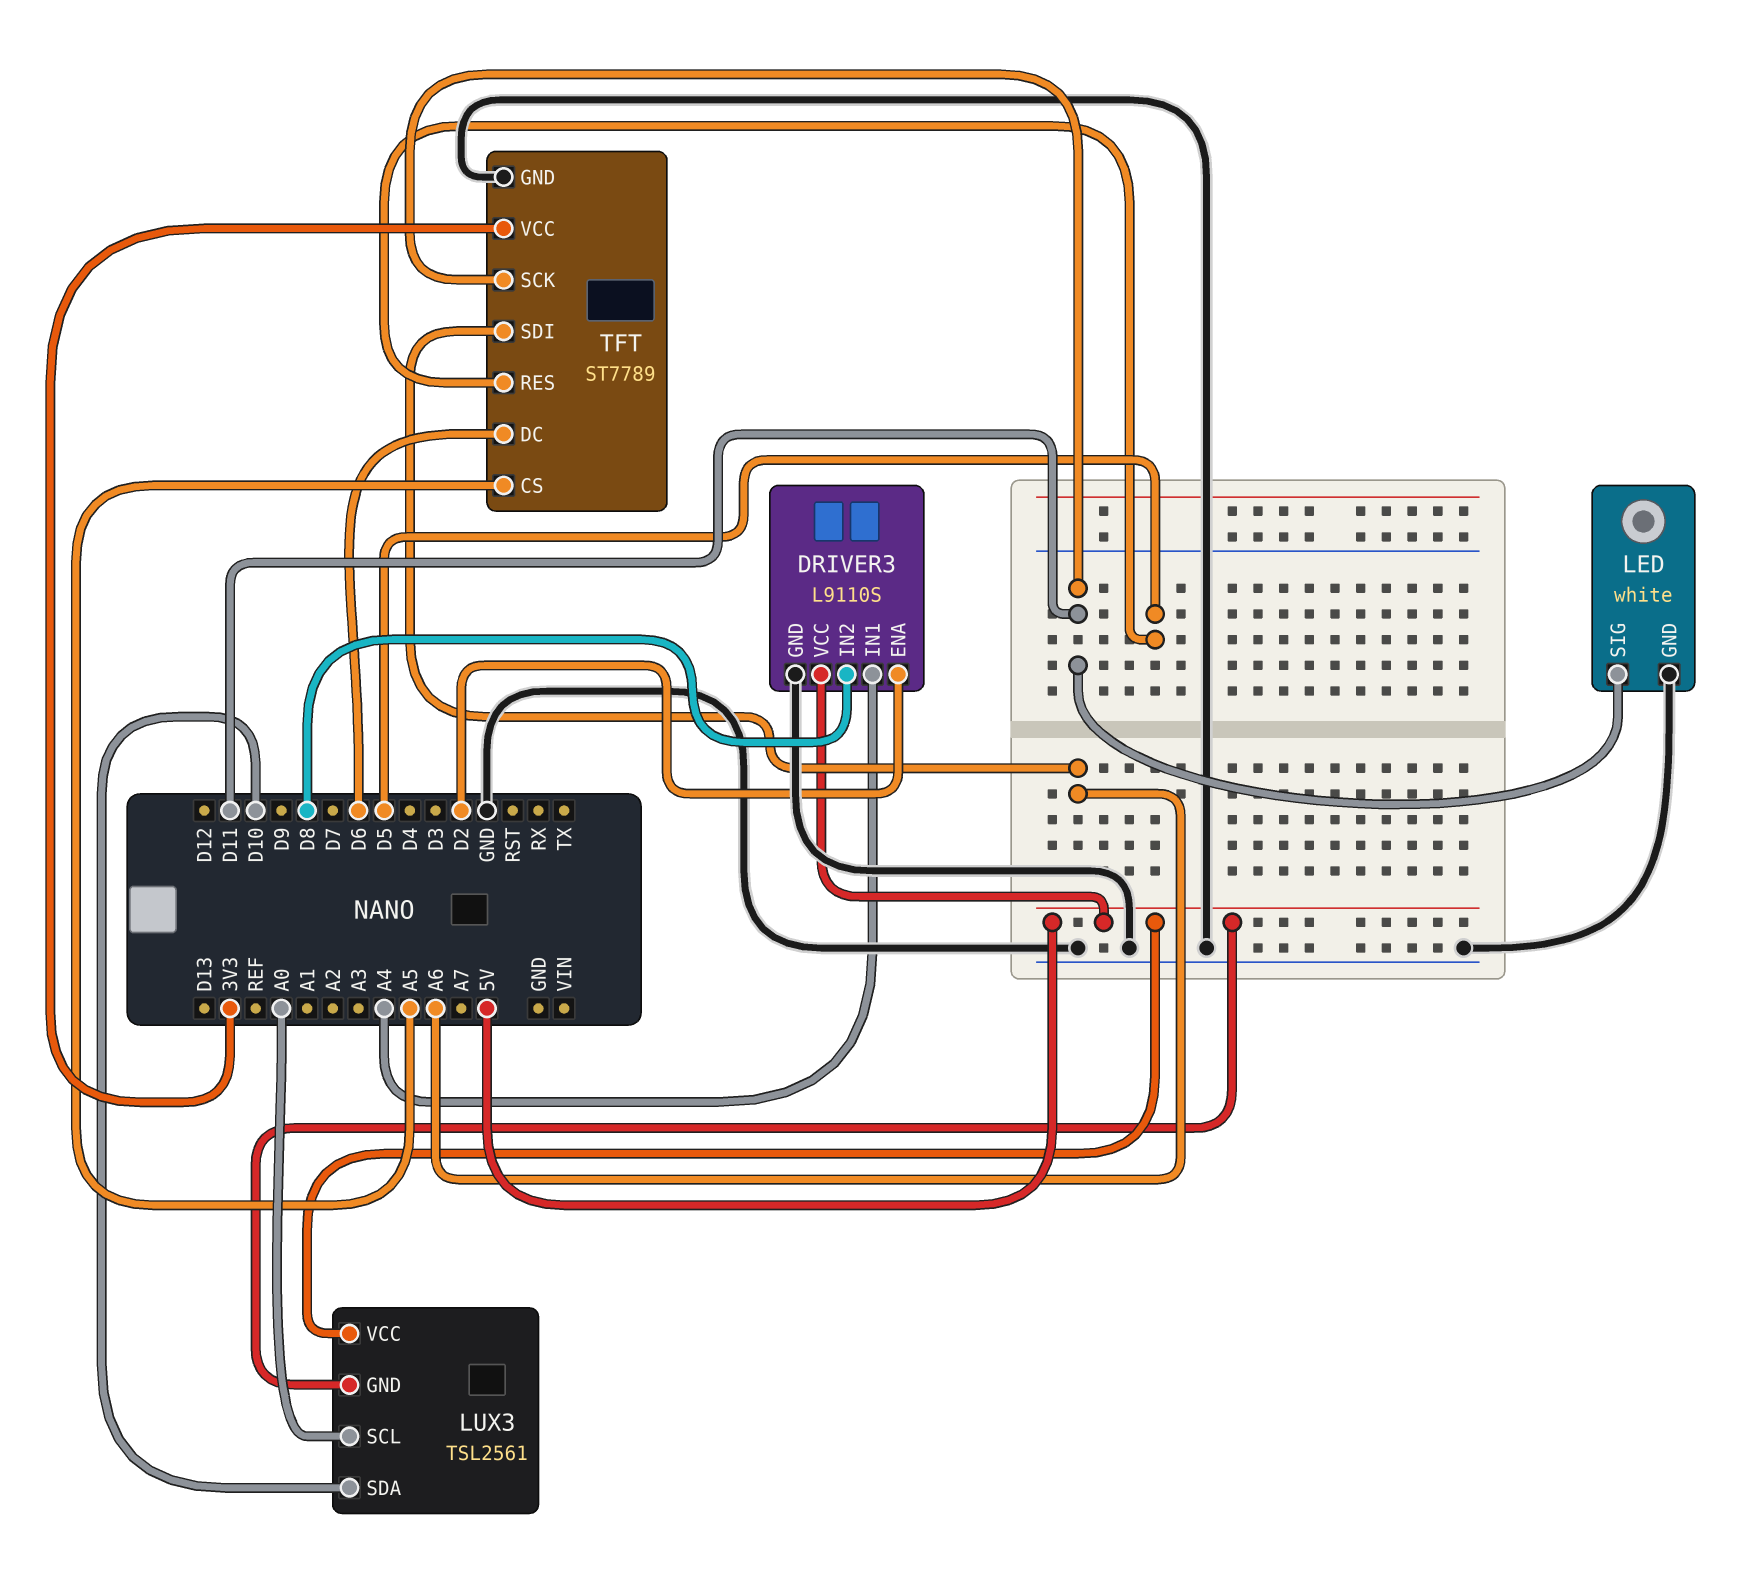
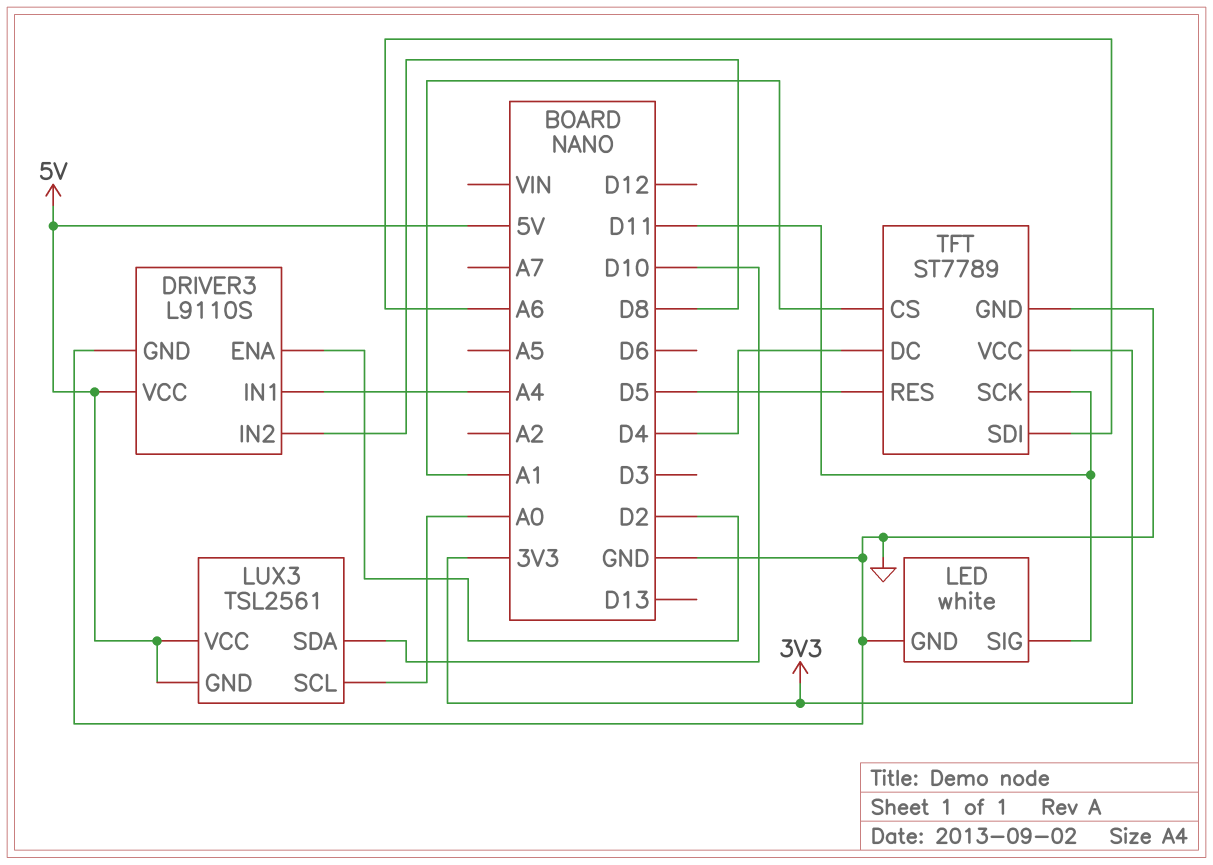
TFT pin CS: A5 -> A1
TFT pin DC: D6 -> D4

